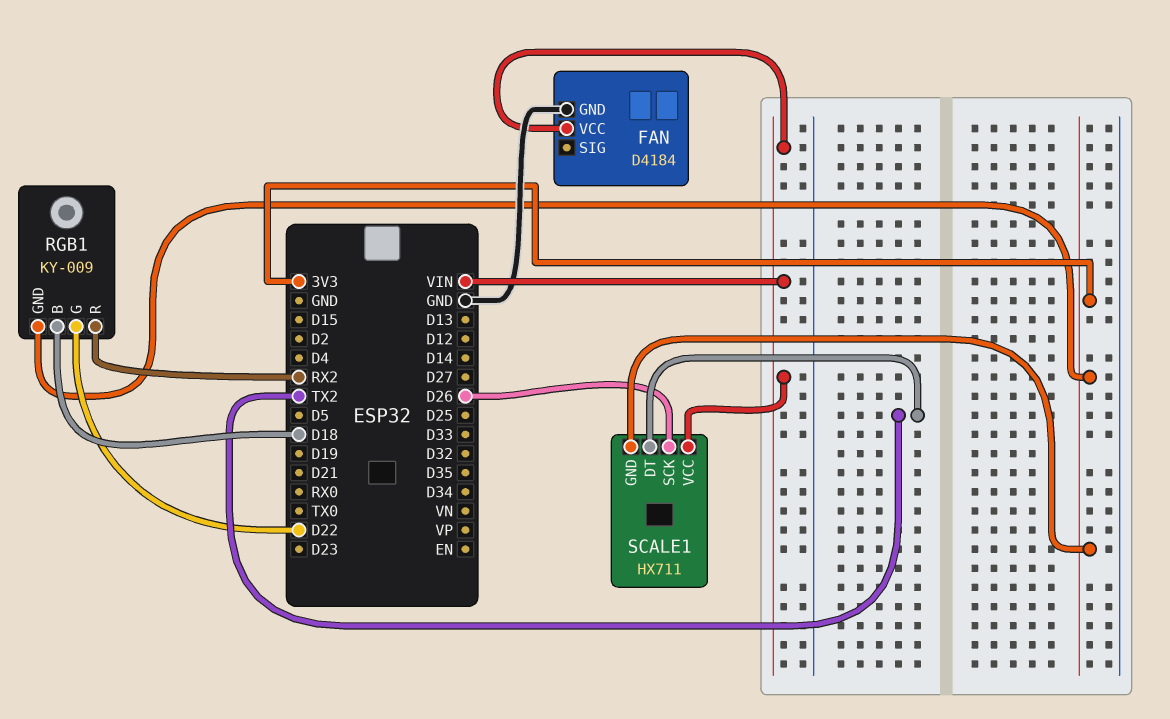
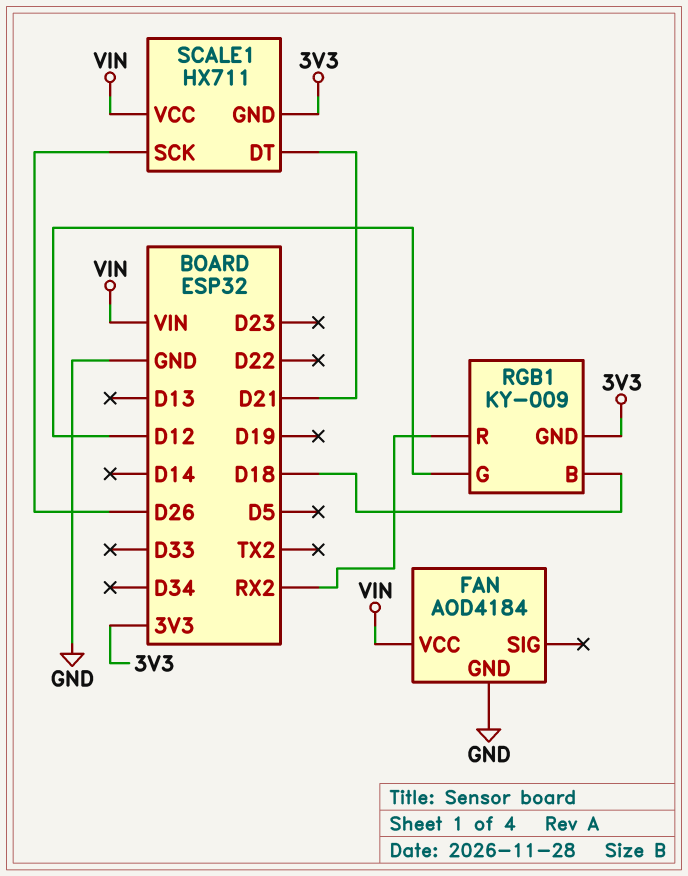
FAN: D4184 -> AOD4184
RGB1 pin G: D22 -> D12
SCALE1 pin DT: TX2 -> D21

